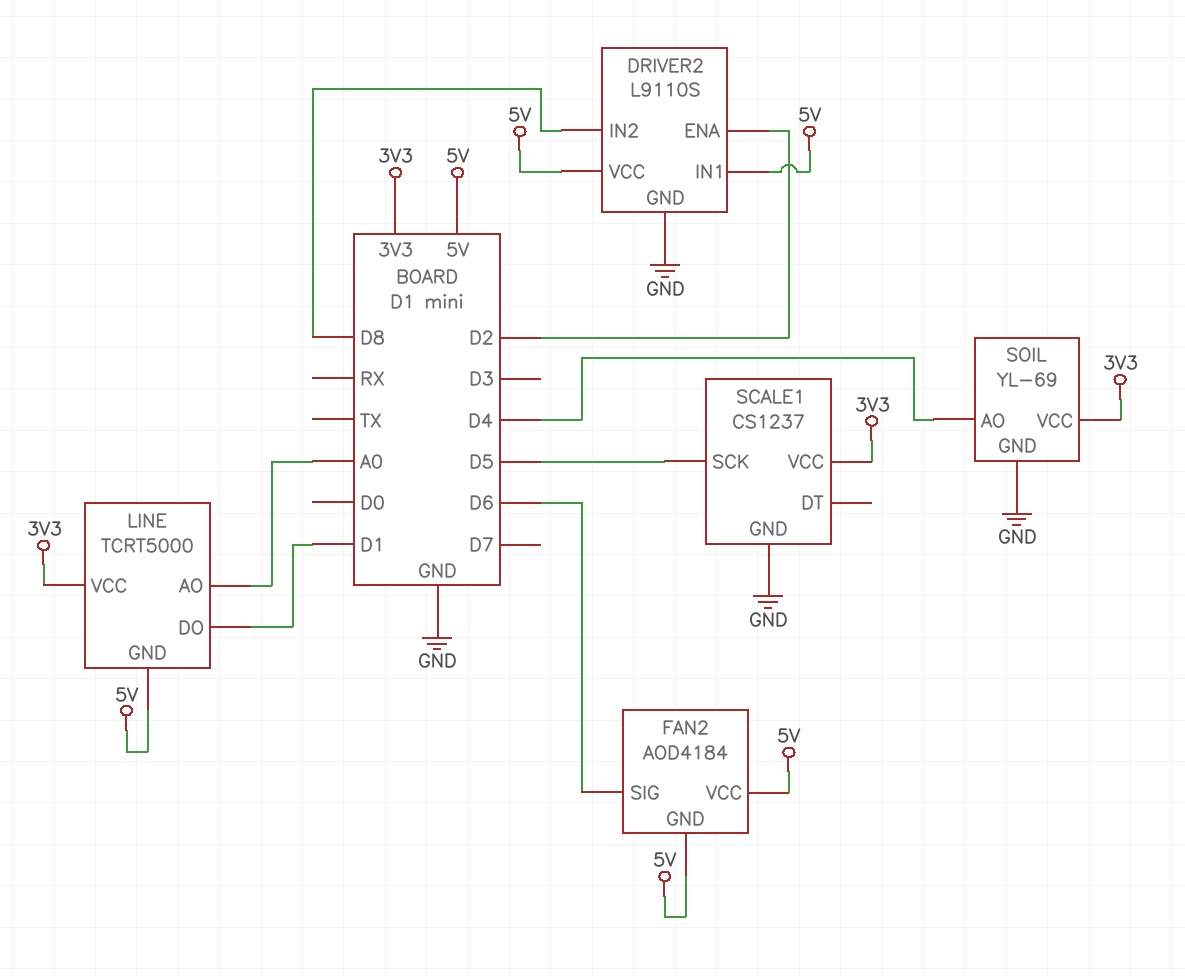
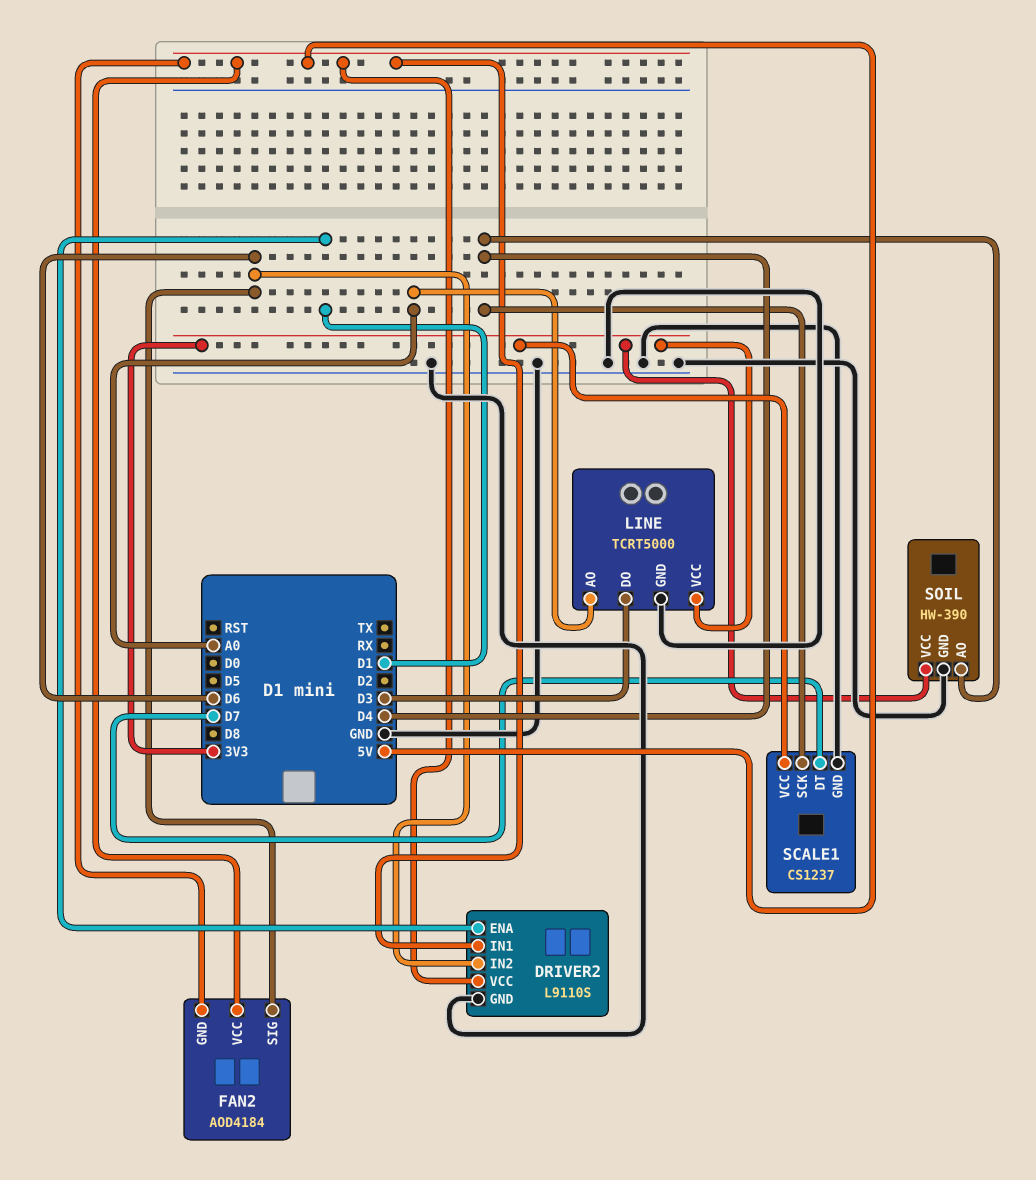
DRIVER2 pin ENA: D2 -> D1
DRIVER2 pin IN2: D8 -> D6
LINE pin DO: D1 -> D3
LINE pin GND: 5V -> GND
SCALE1 pin DT: none -> D7
SCALE1 pin SCK: D5 -> D4
SOIL: YL-69 -> HW-390

